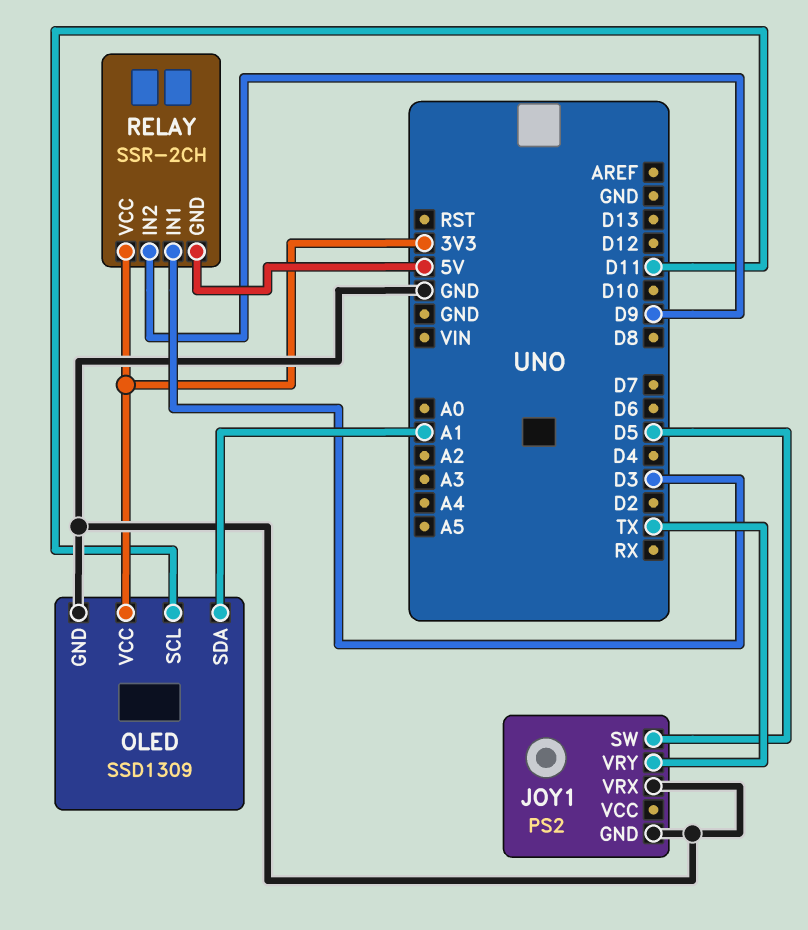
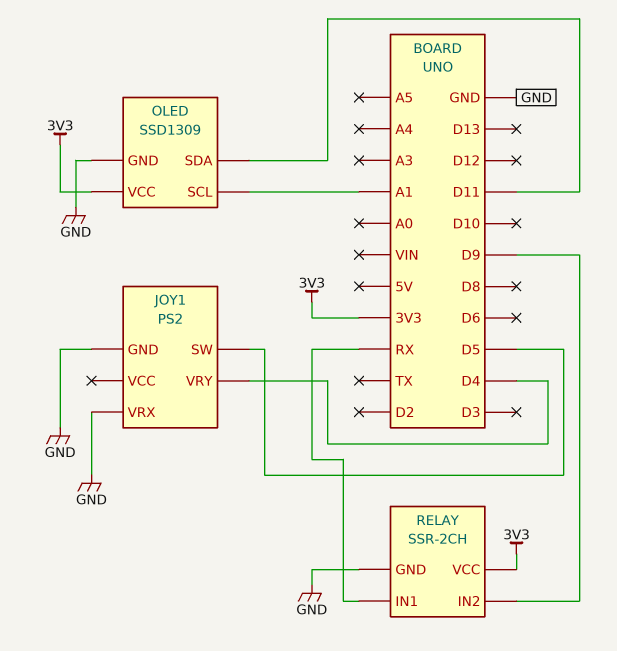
JOY1 pin VRY: TX -> D4
OLED pin SCL: D11 -> A1
OLED pin SDA: A1 -> D11
RELAY pin GND: 5V -> GND
RELAY pin IN1: D3 -> RX

